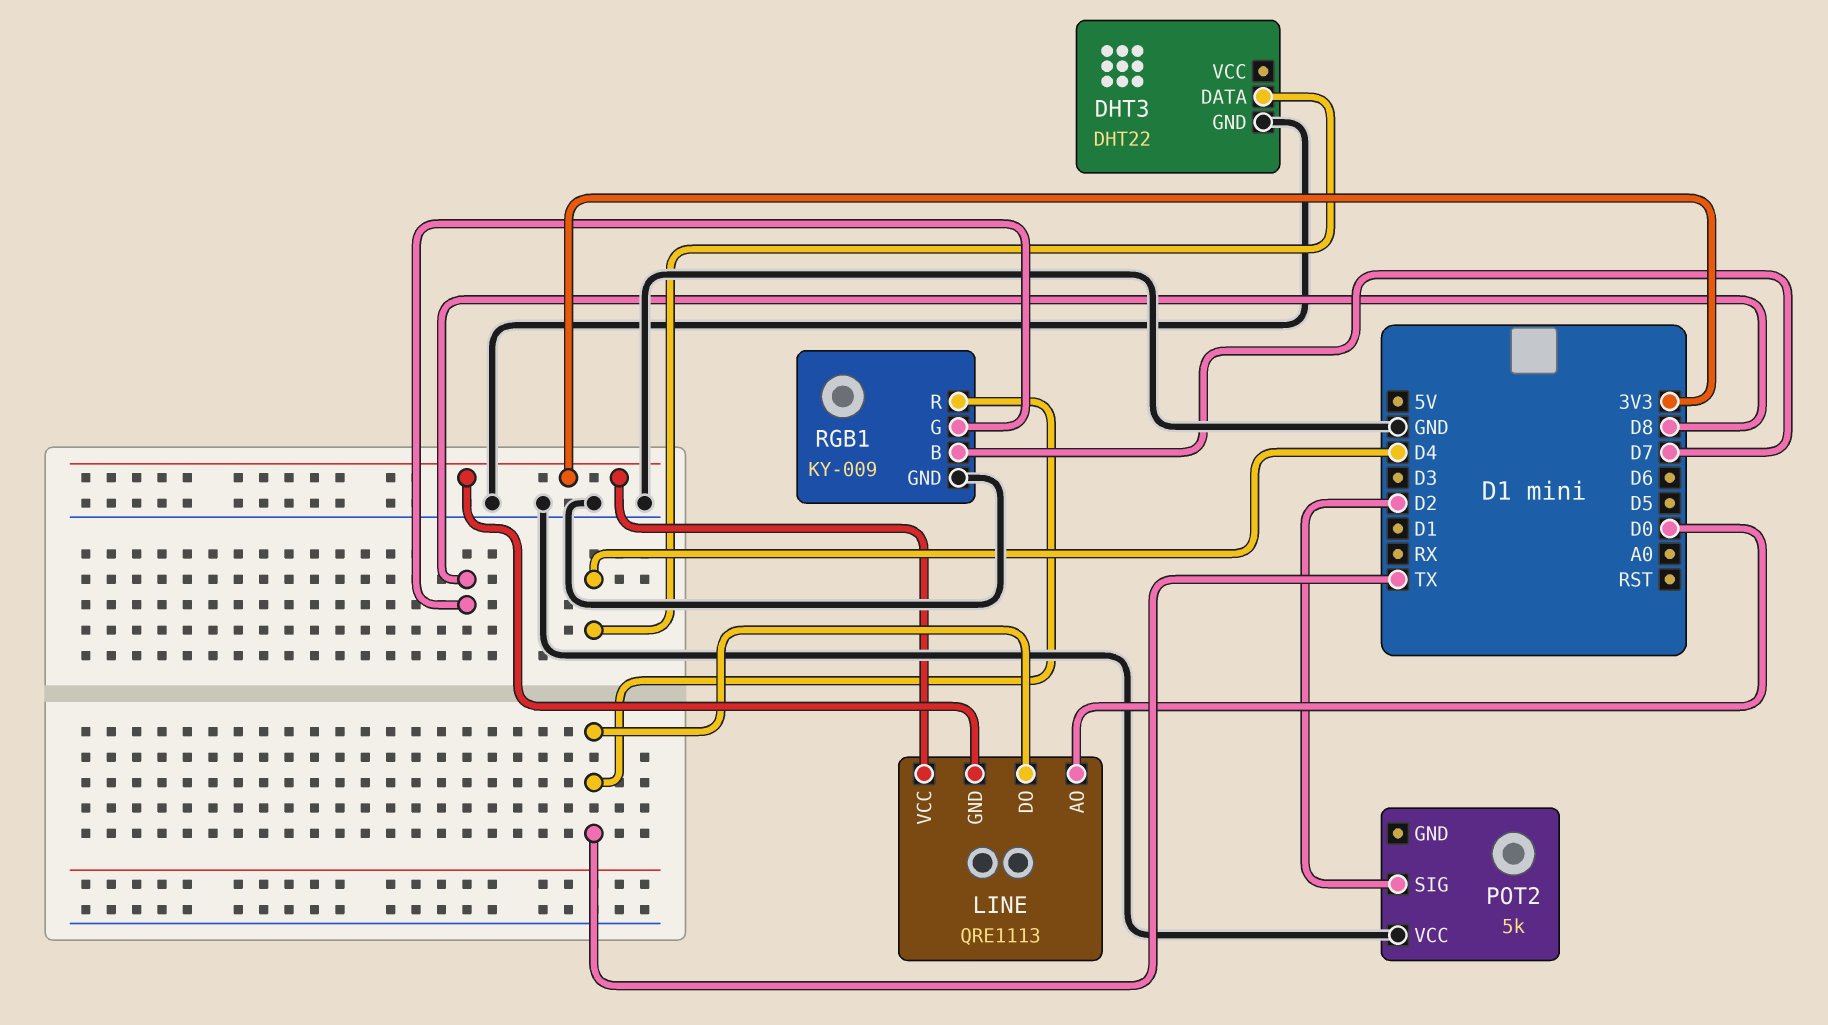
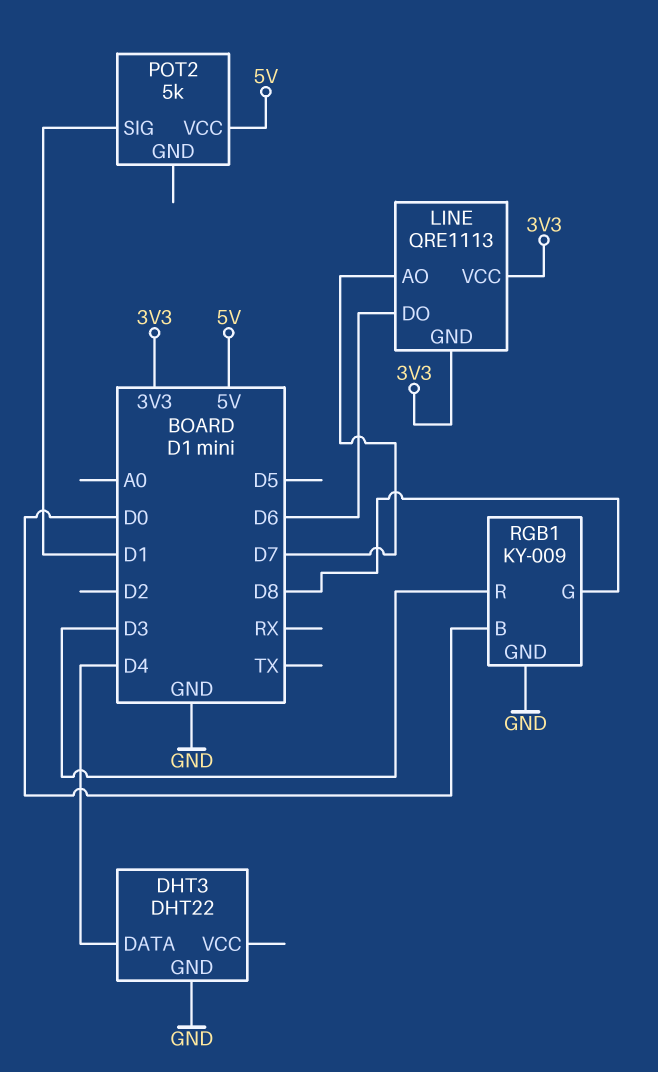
LINE pin AO: D0 -> D7
LINE pin DO: TX -> D6
POT2 pin SIG: D2 -> D1
POT2 pin VCC: GND -> 5V
RGB1 pin B: D7 -> D0
RGB1 pin R: TX -> D3

